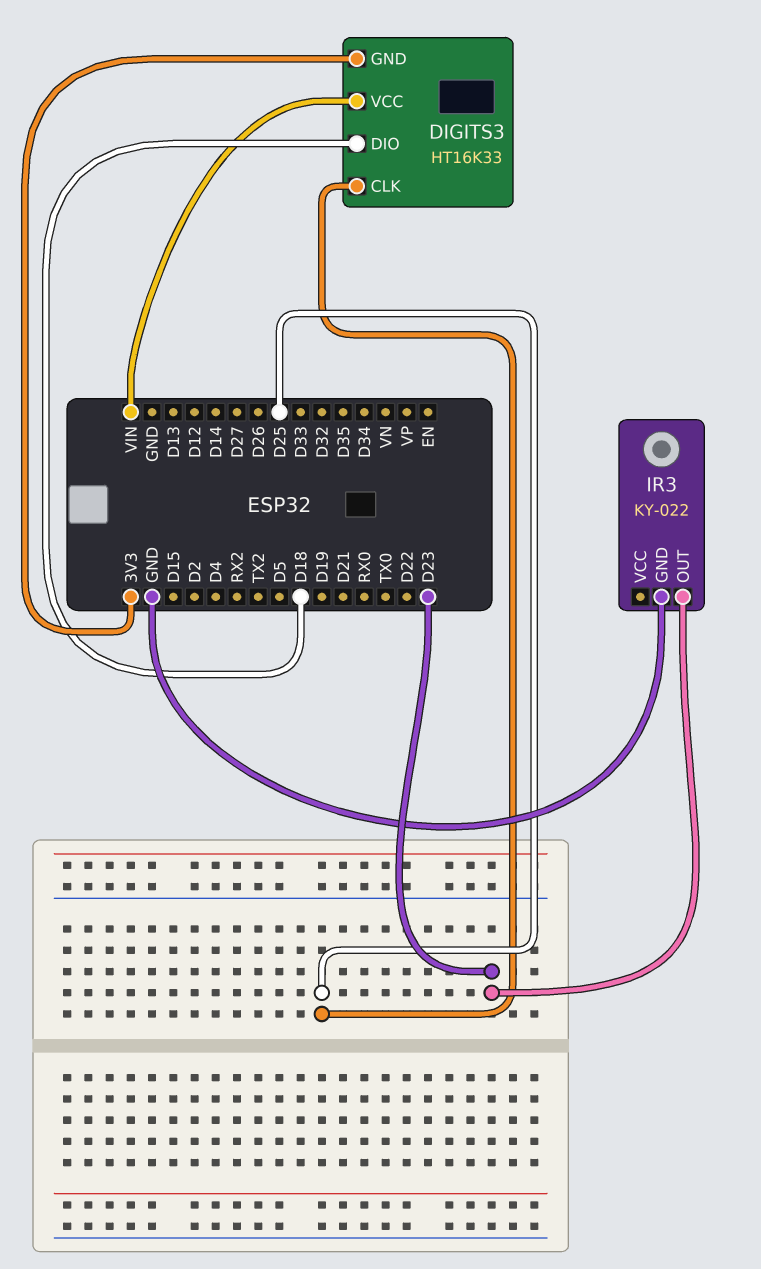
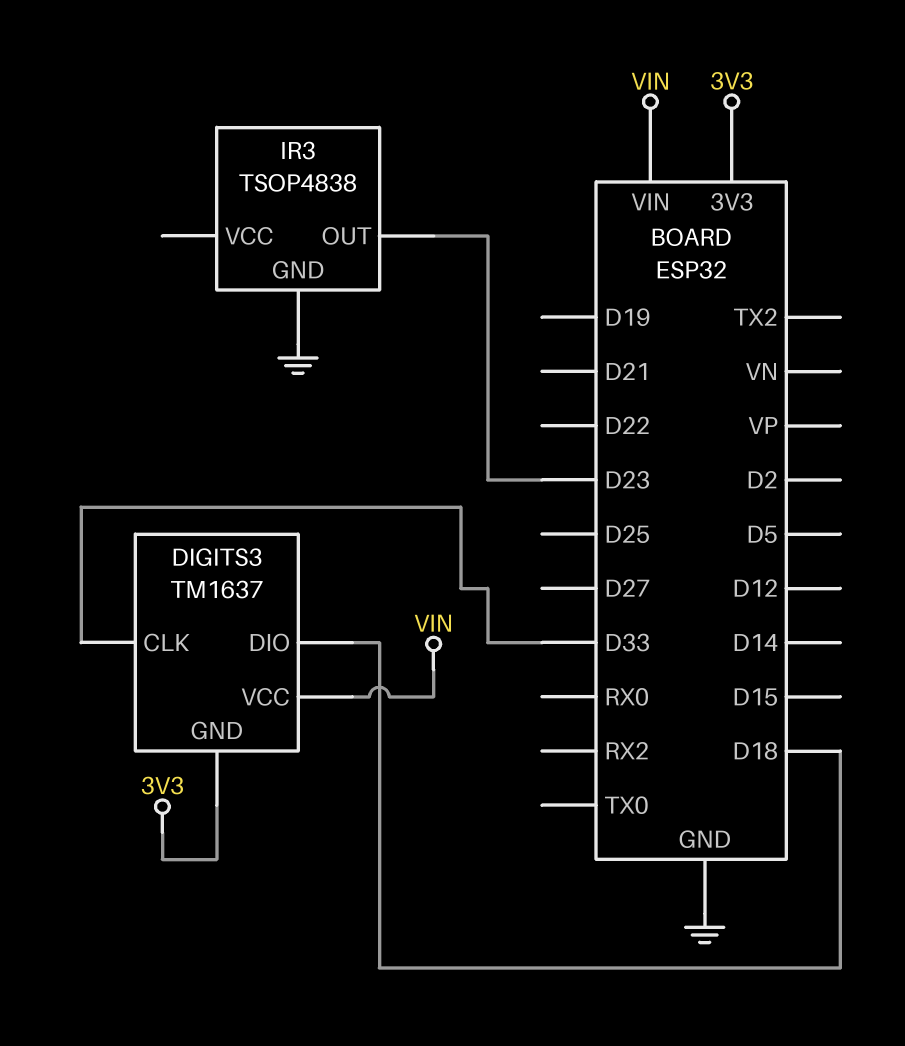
DIGITS3: HT16K33 -> TM1637
DIGITS3 pin CLK: D25 -> D33
IR3: KY-022 -> TSOP4838

